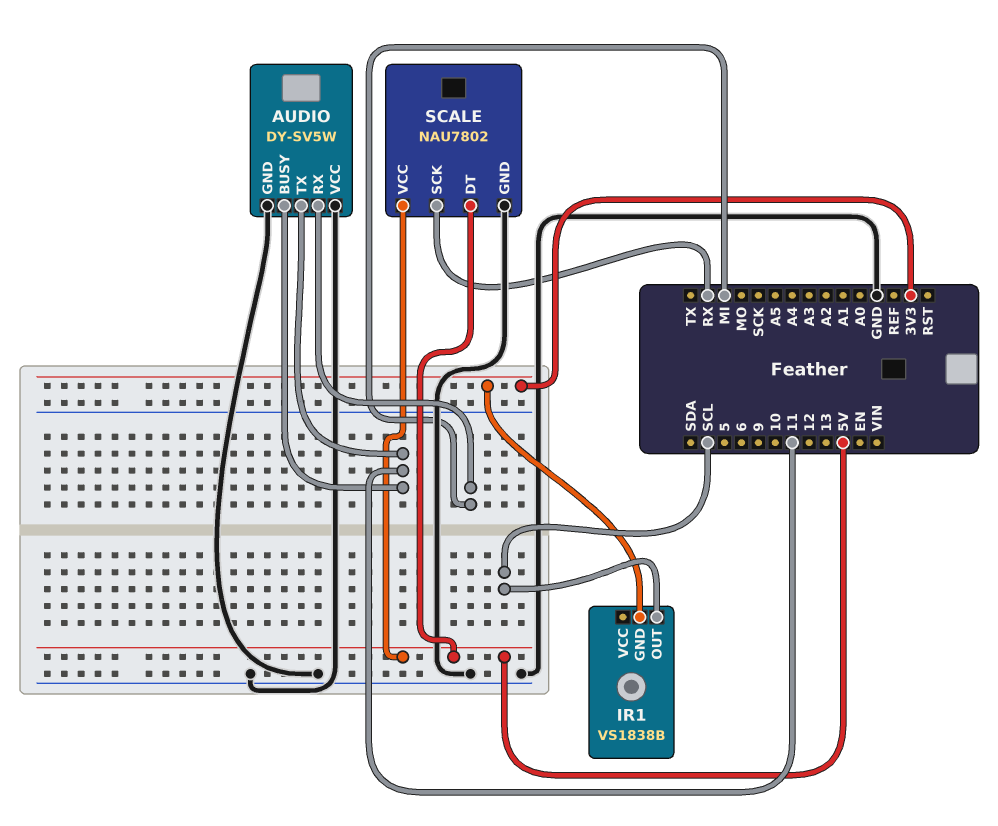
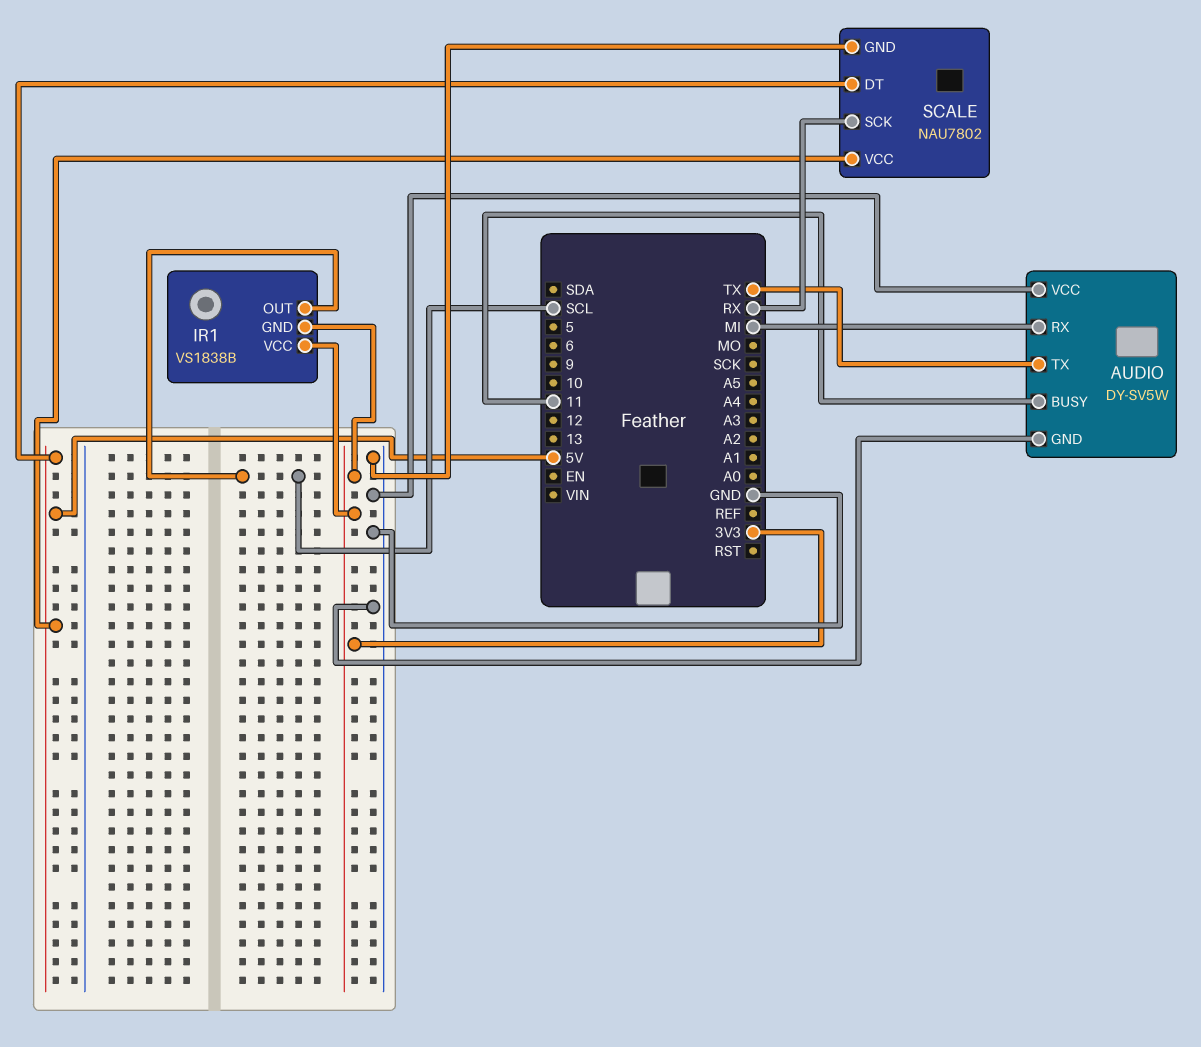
AUDIO pin TX: 11 -> TX
IR1 pin VCC: none -> 3V3

